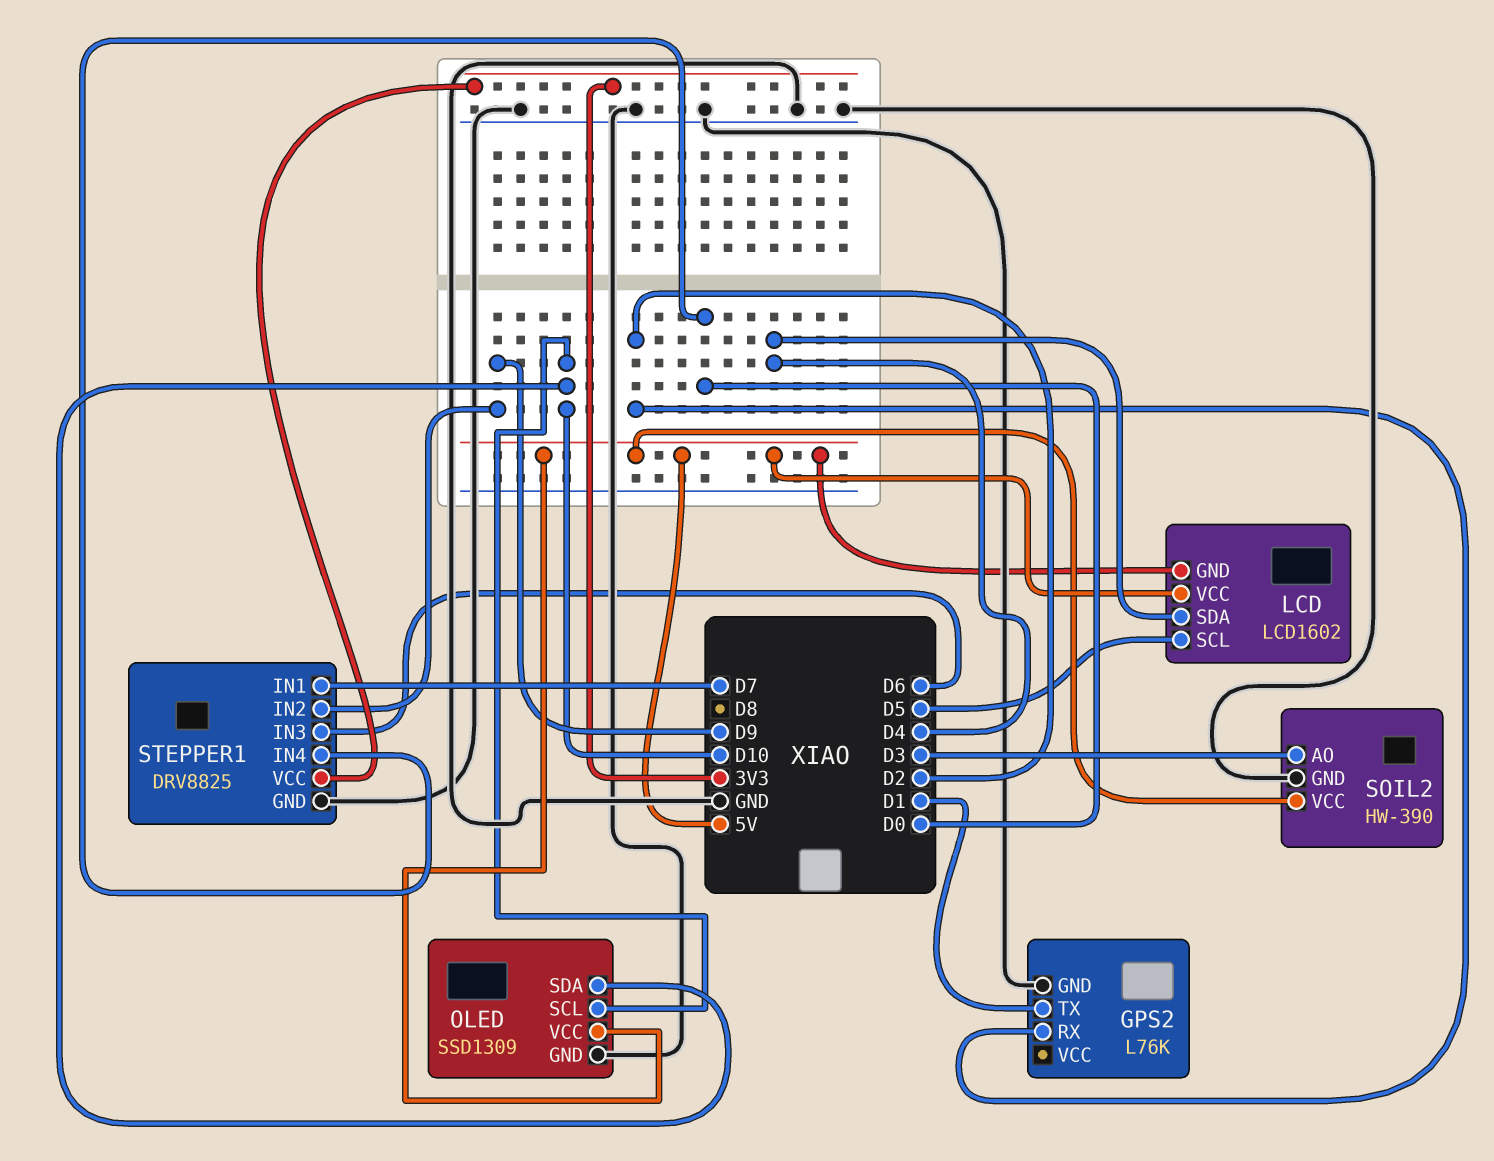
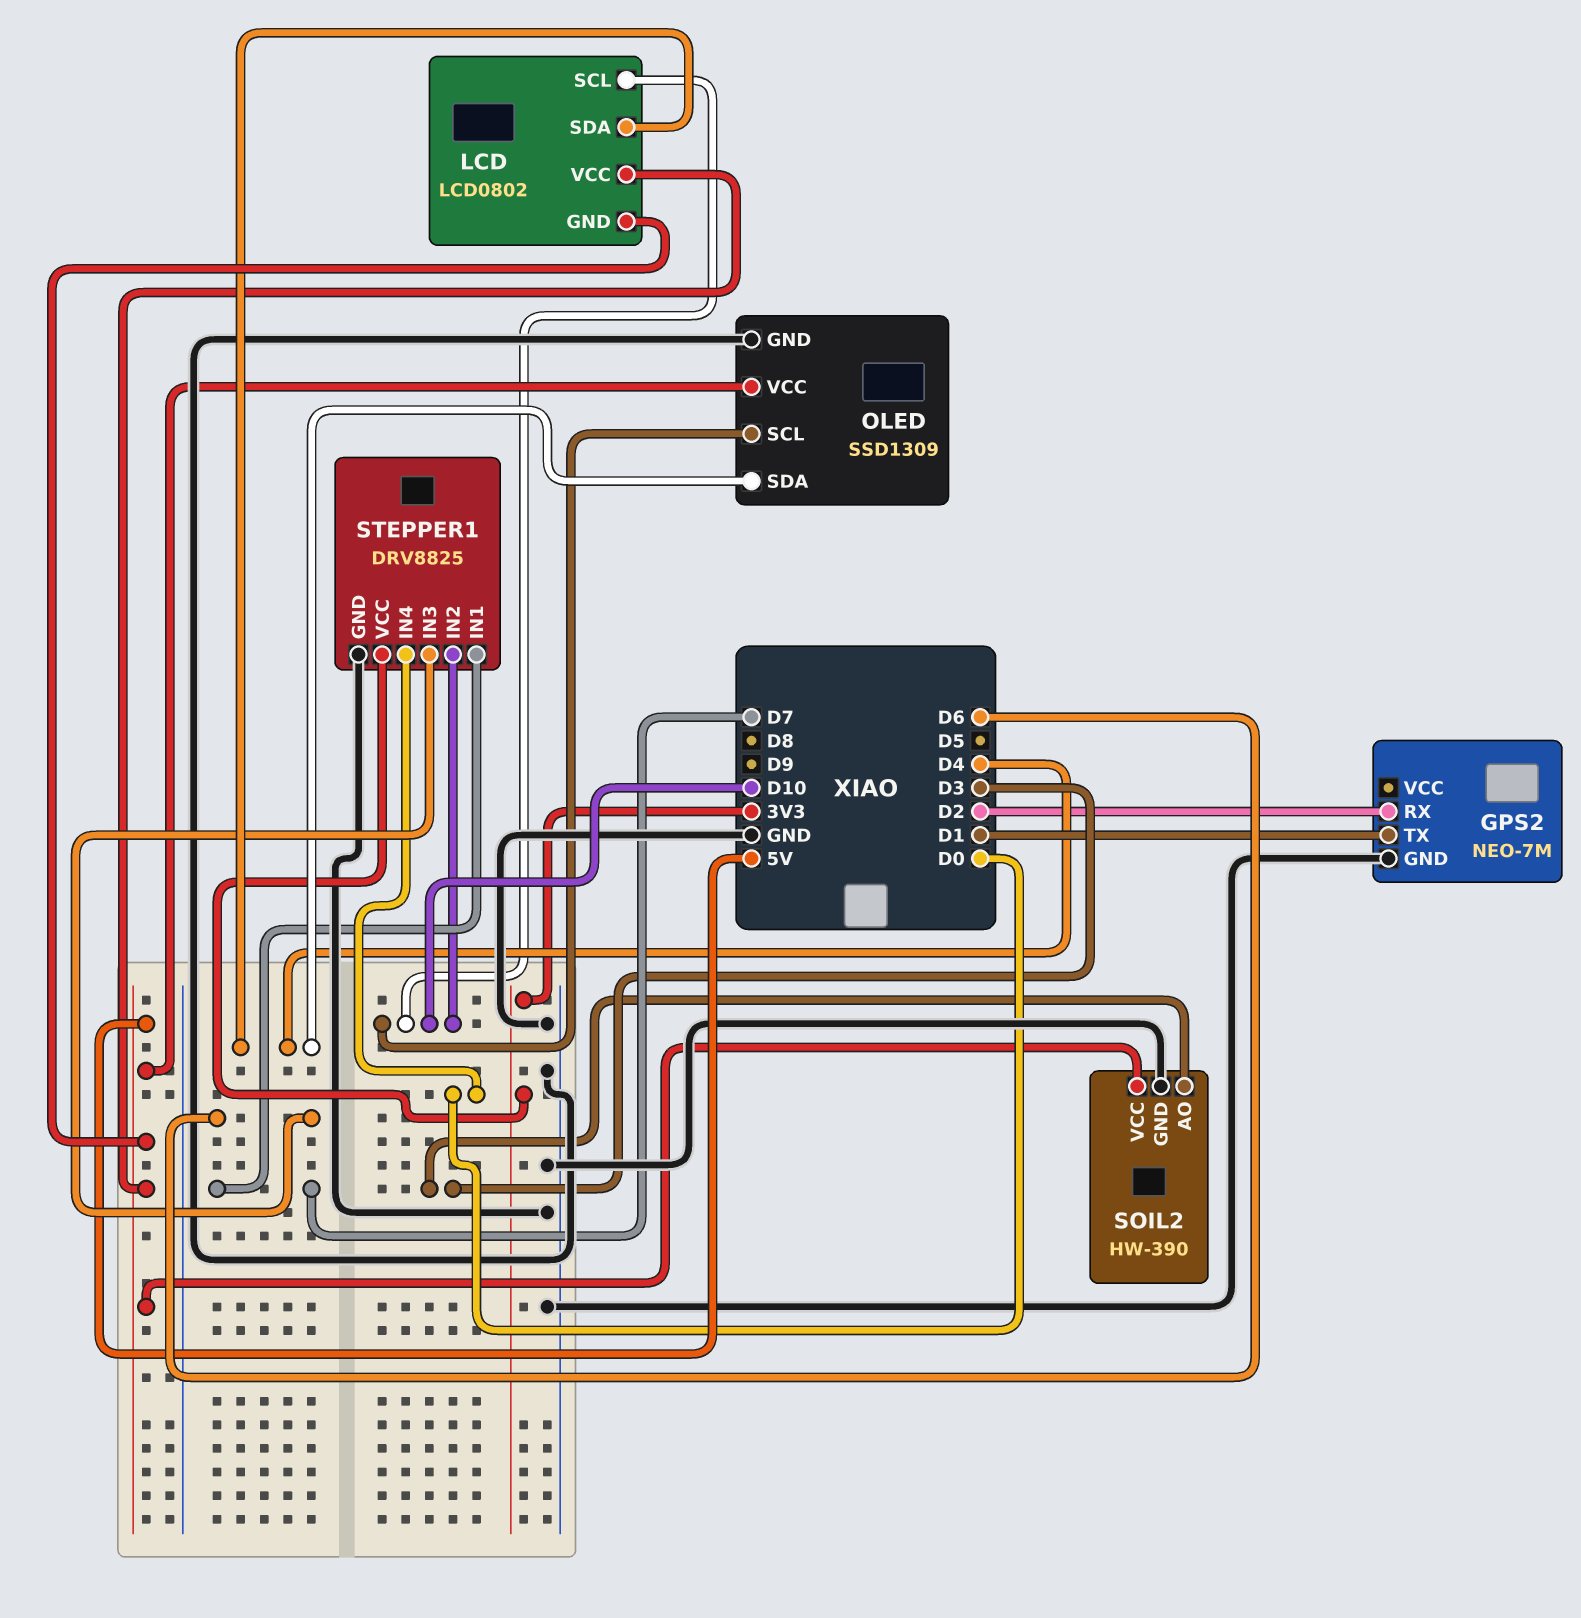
GPS2: L76K -> NEO-7M
LCD: LCD1602 -> LCD0802
LCD pin SCL: D5 -> D10
OLED pin SDA: D10 -> D4
STEPPER1 pin IN2: D9 -> D10

